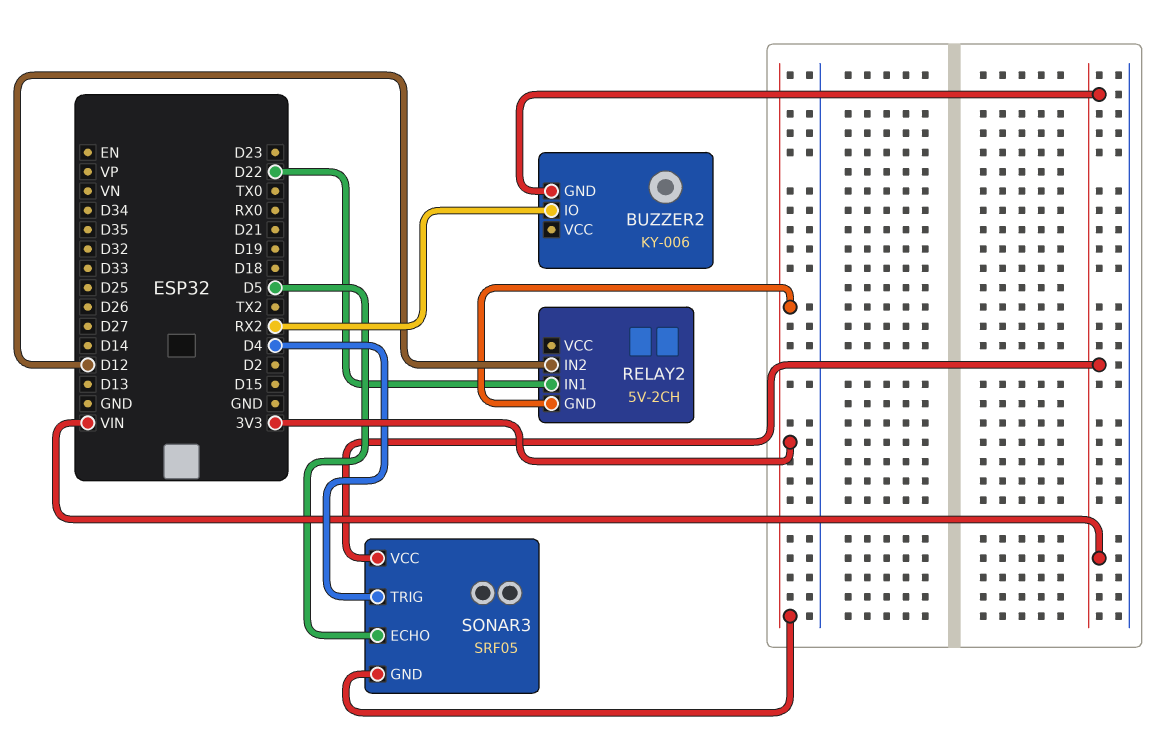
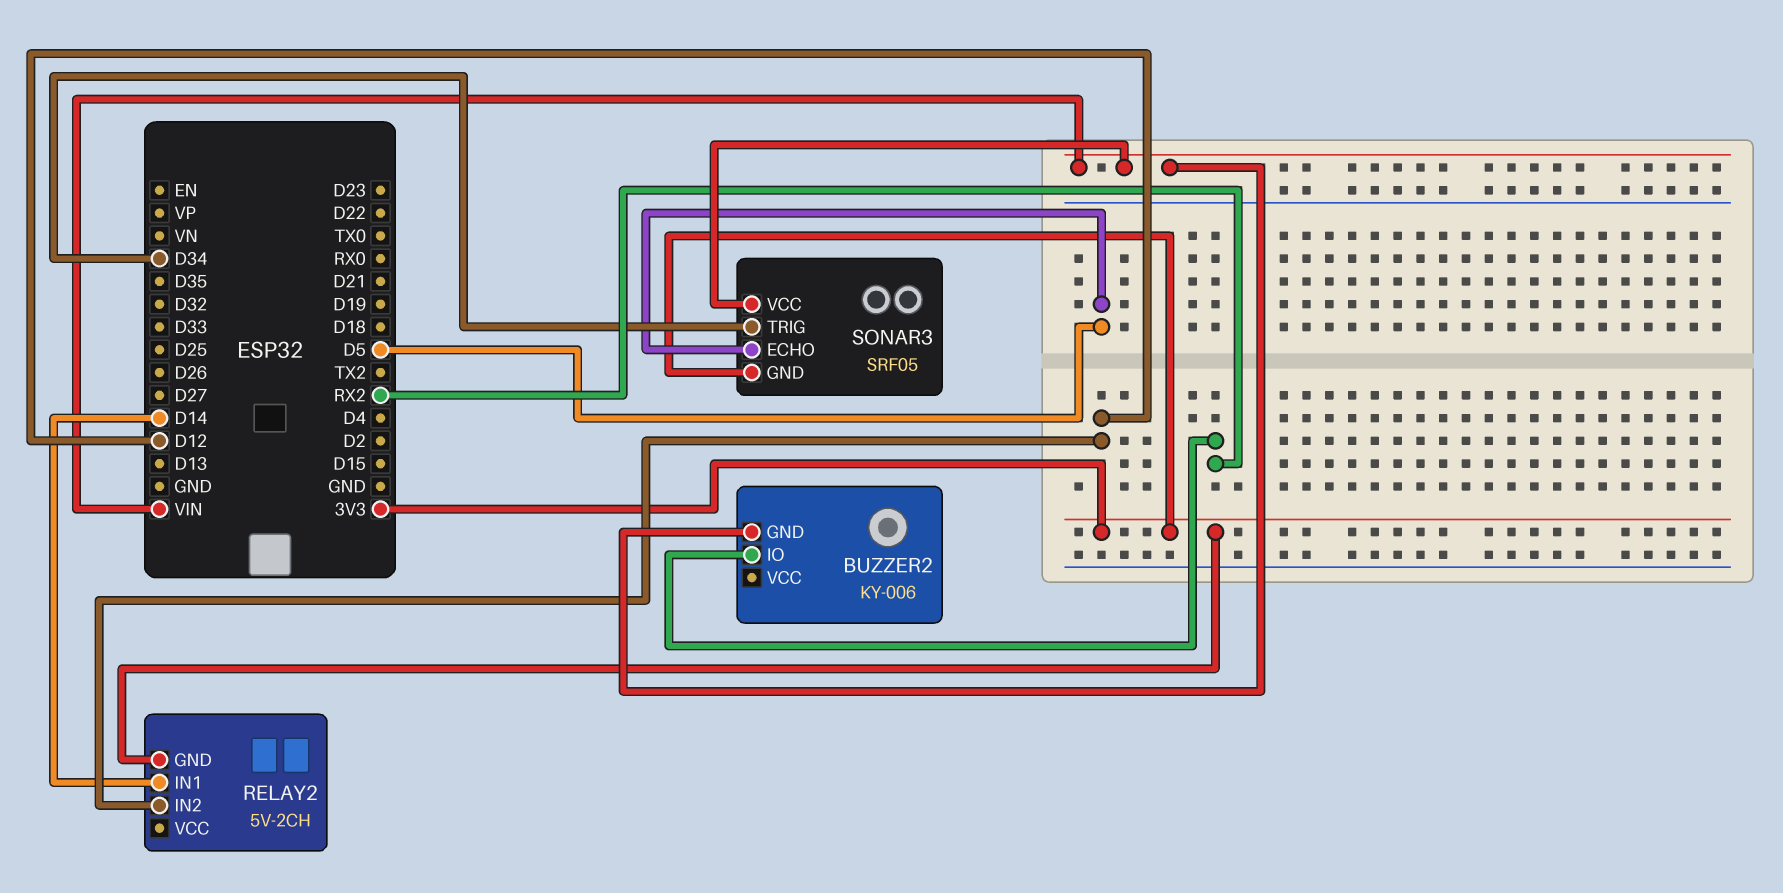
RELAY2 pin IN1: D22 -> D14
SONAR3 pin TRIG: D4 -> D34

